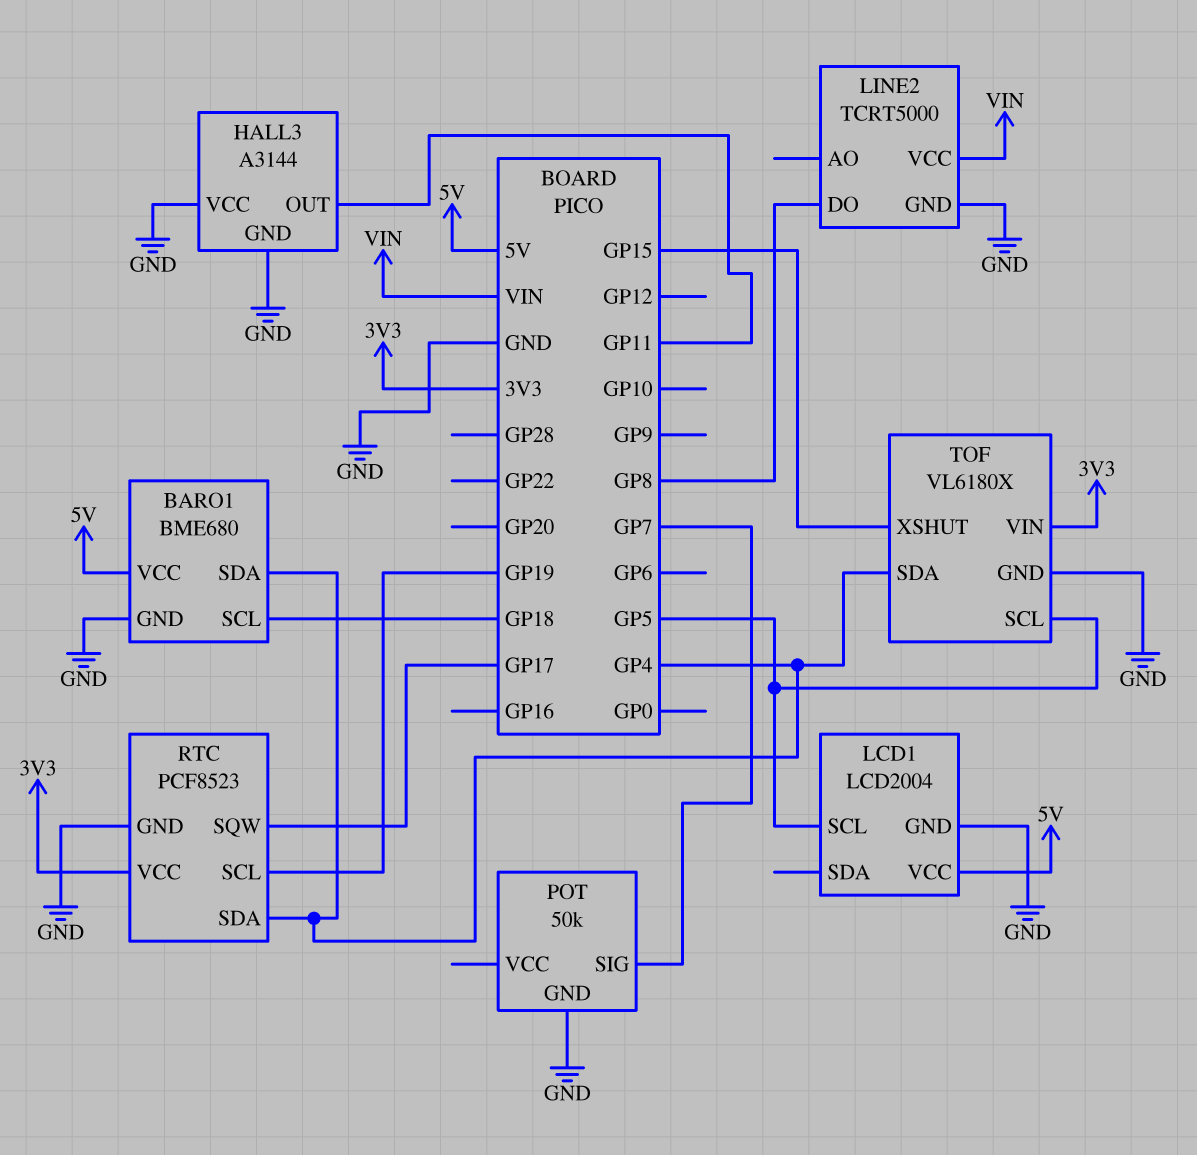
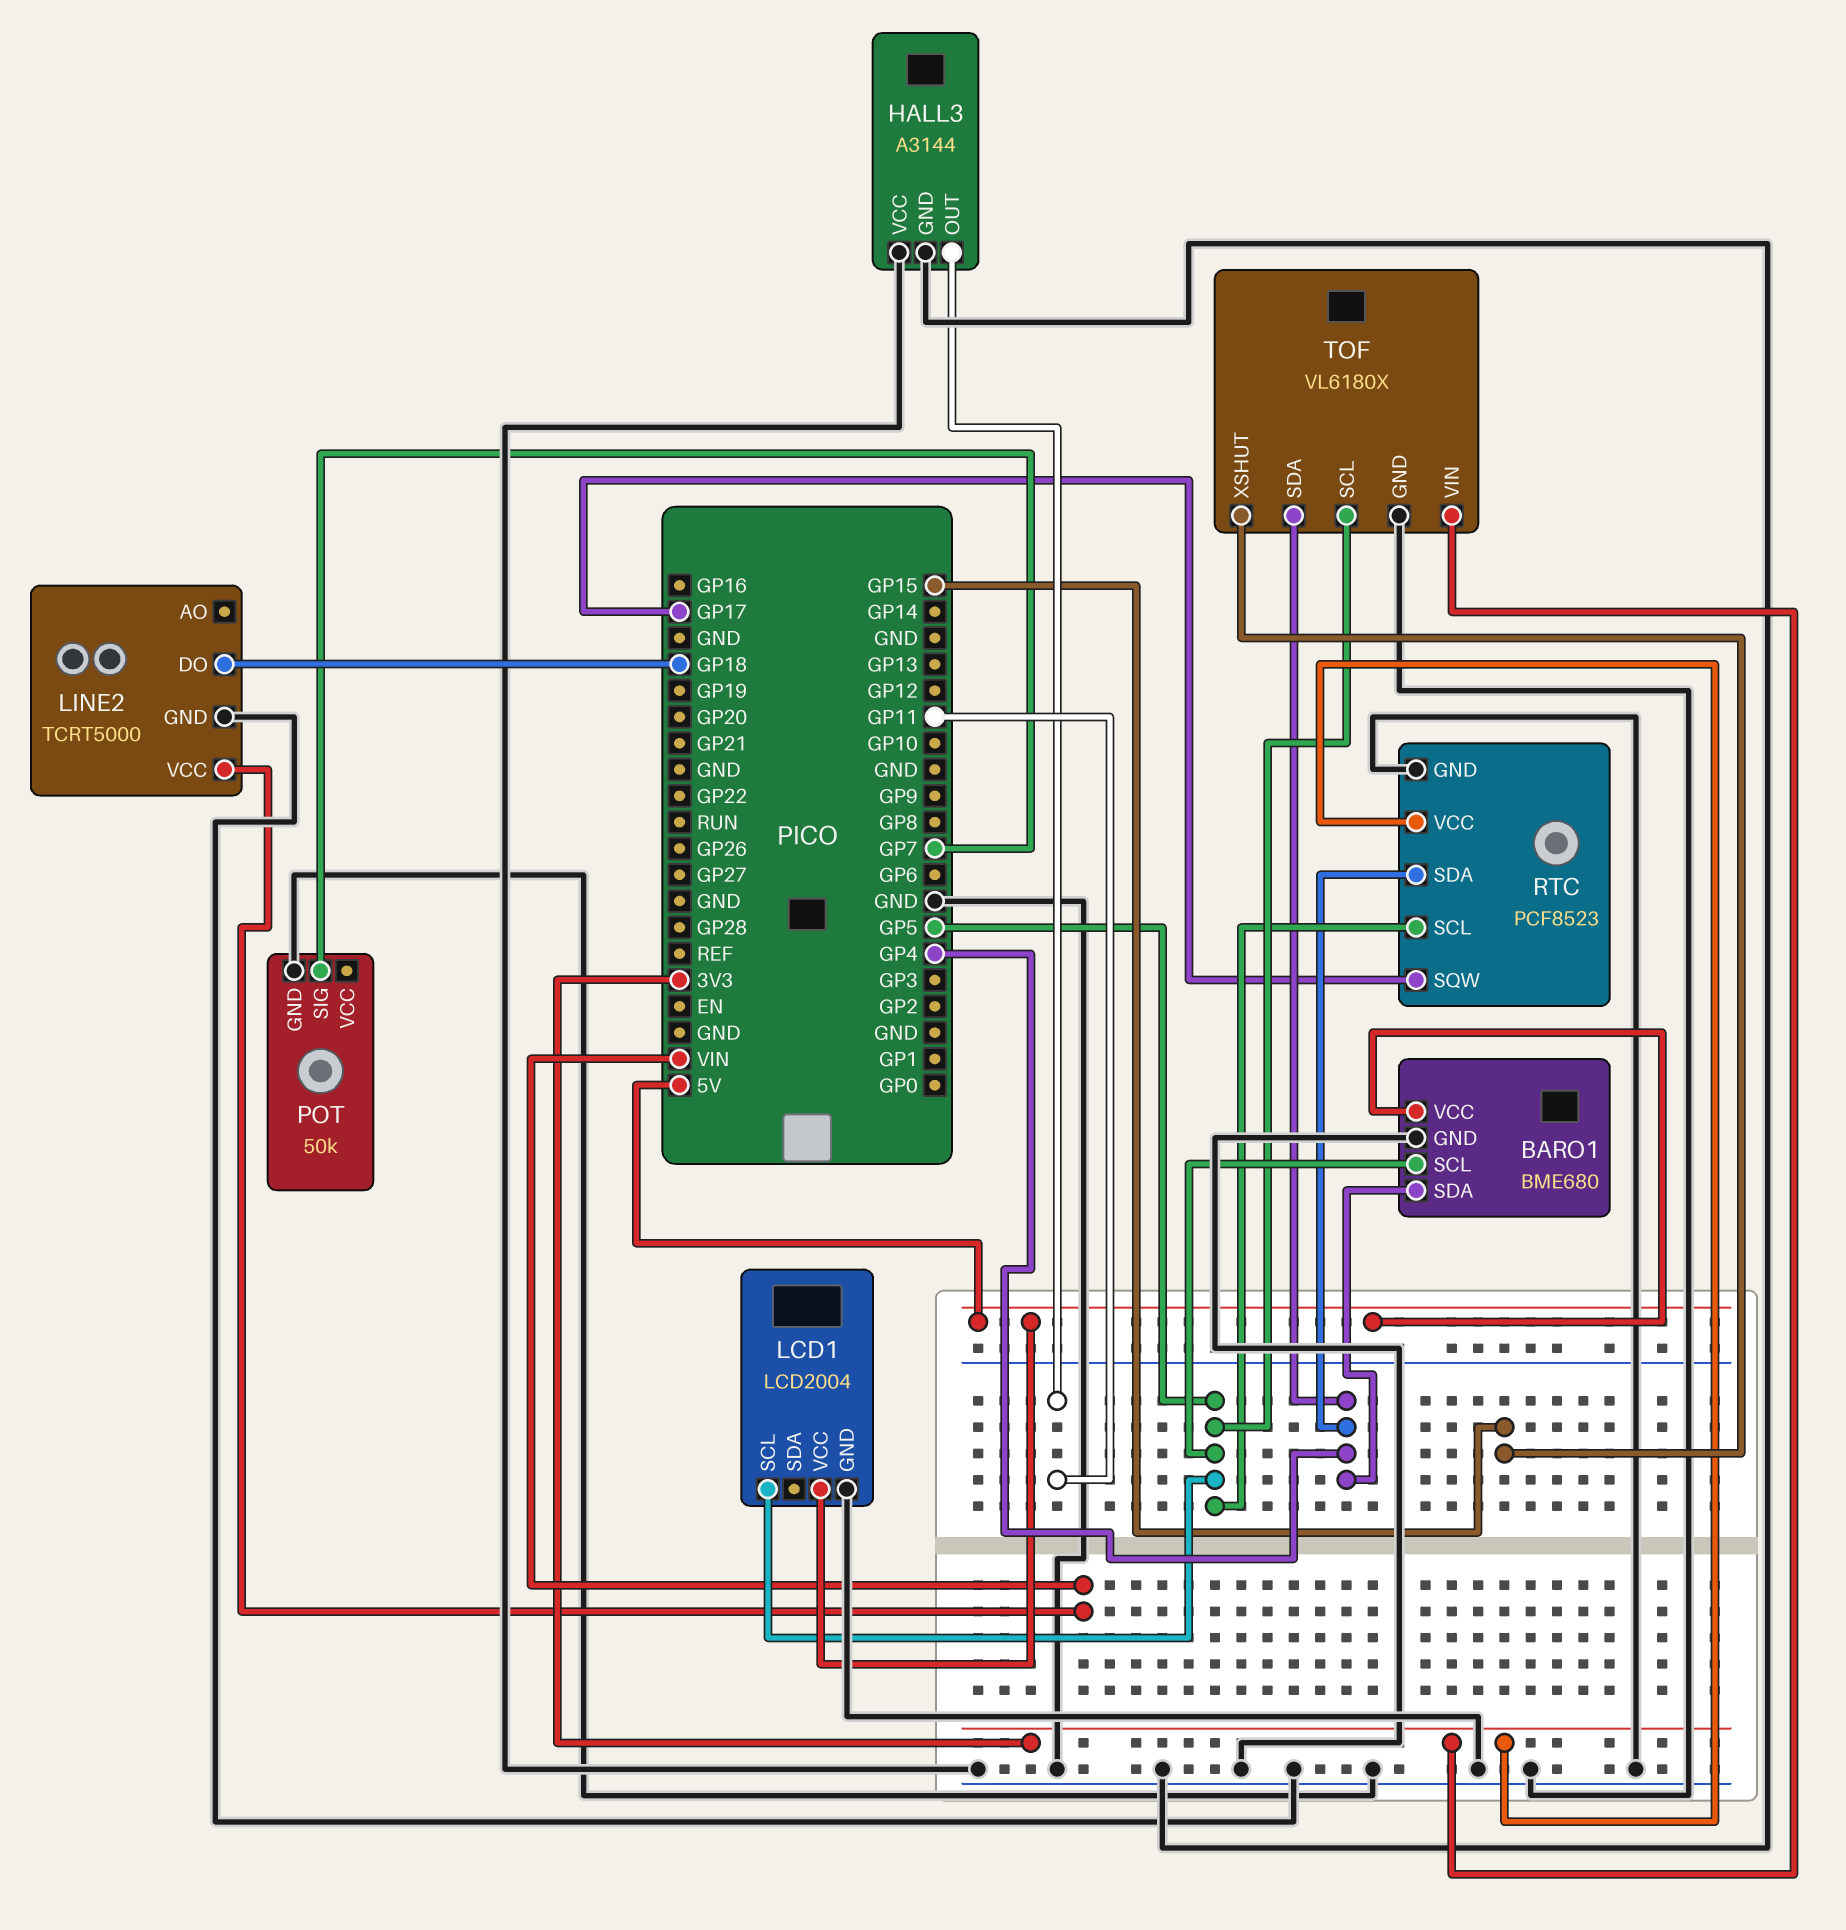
BARO1 pin SCL: GP18 -> GP5
LINE2 pin DO: GP8 -> GP18
RTC pin SCL: GP19 -> GP5

